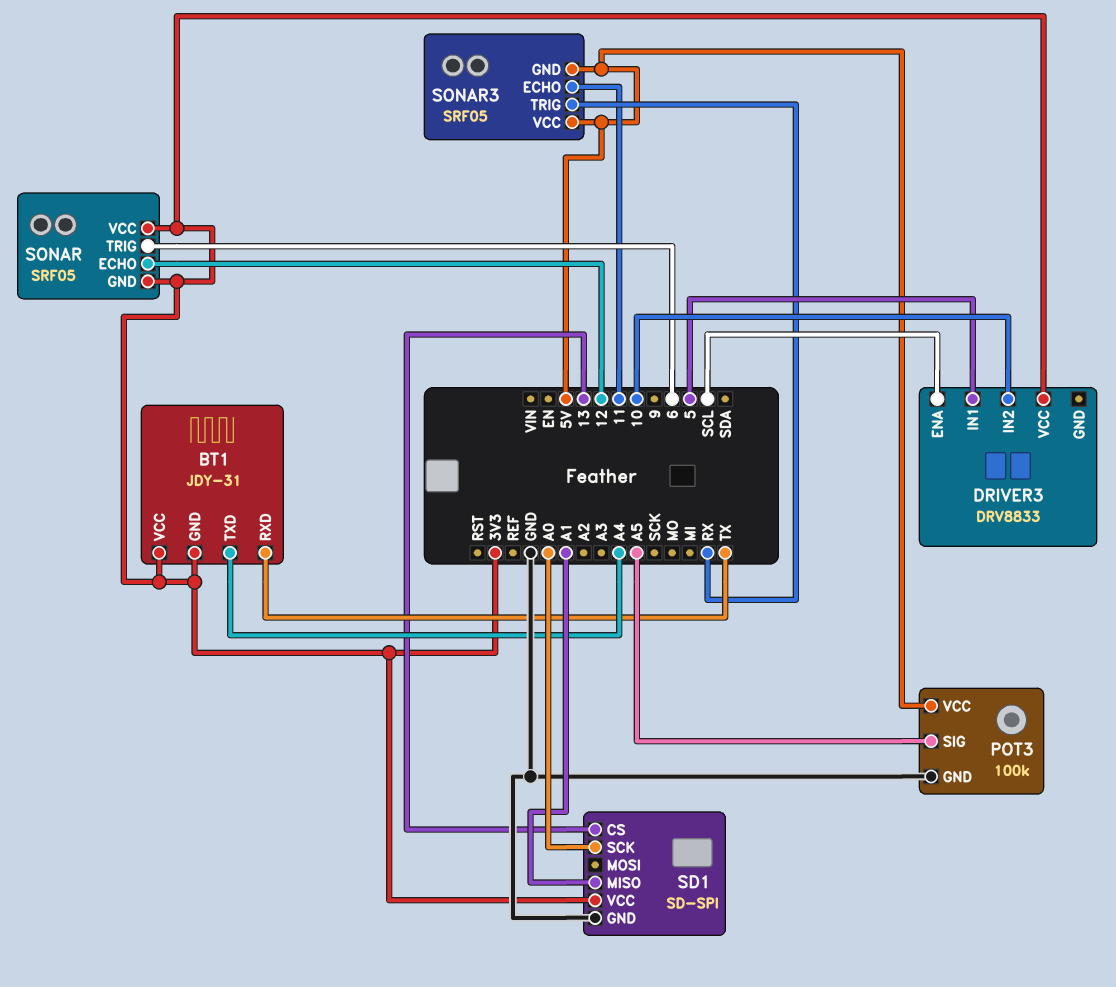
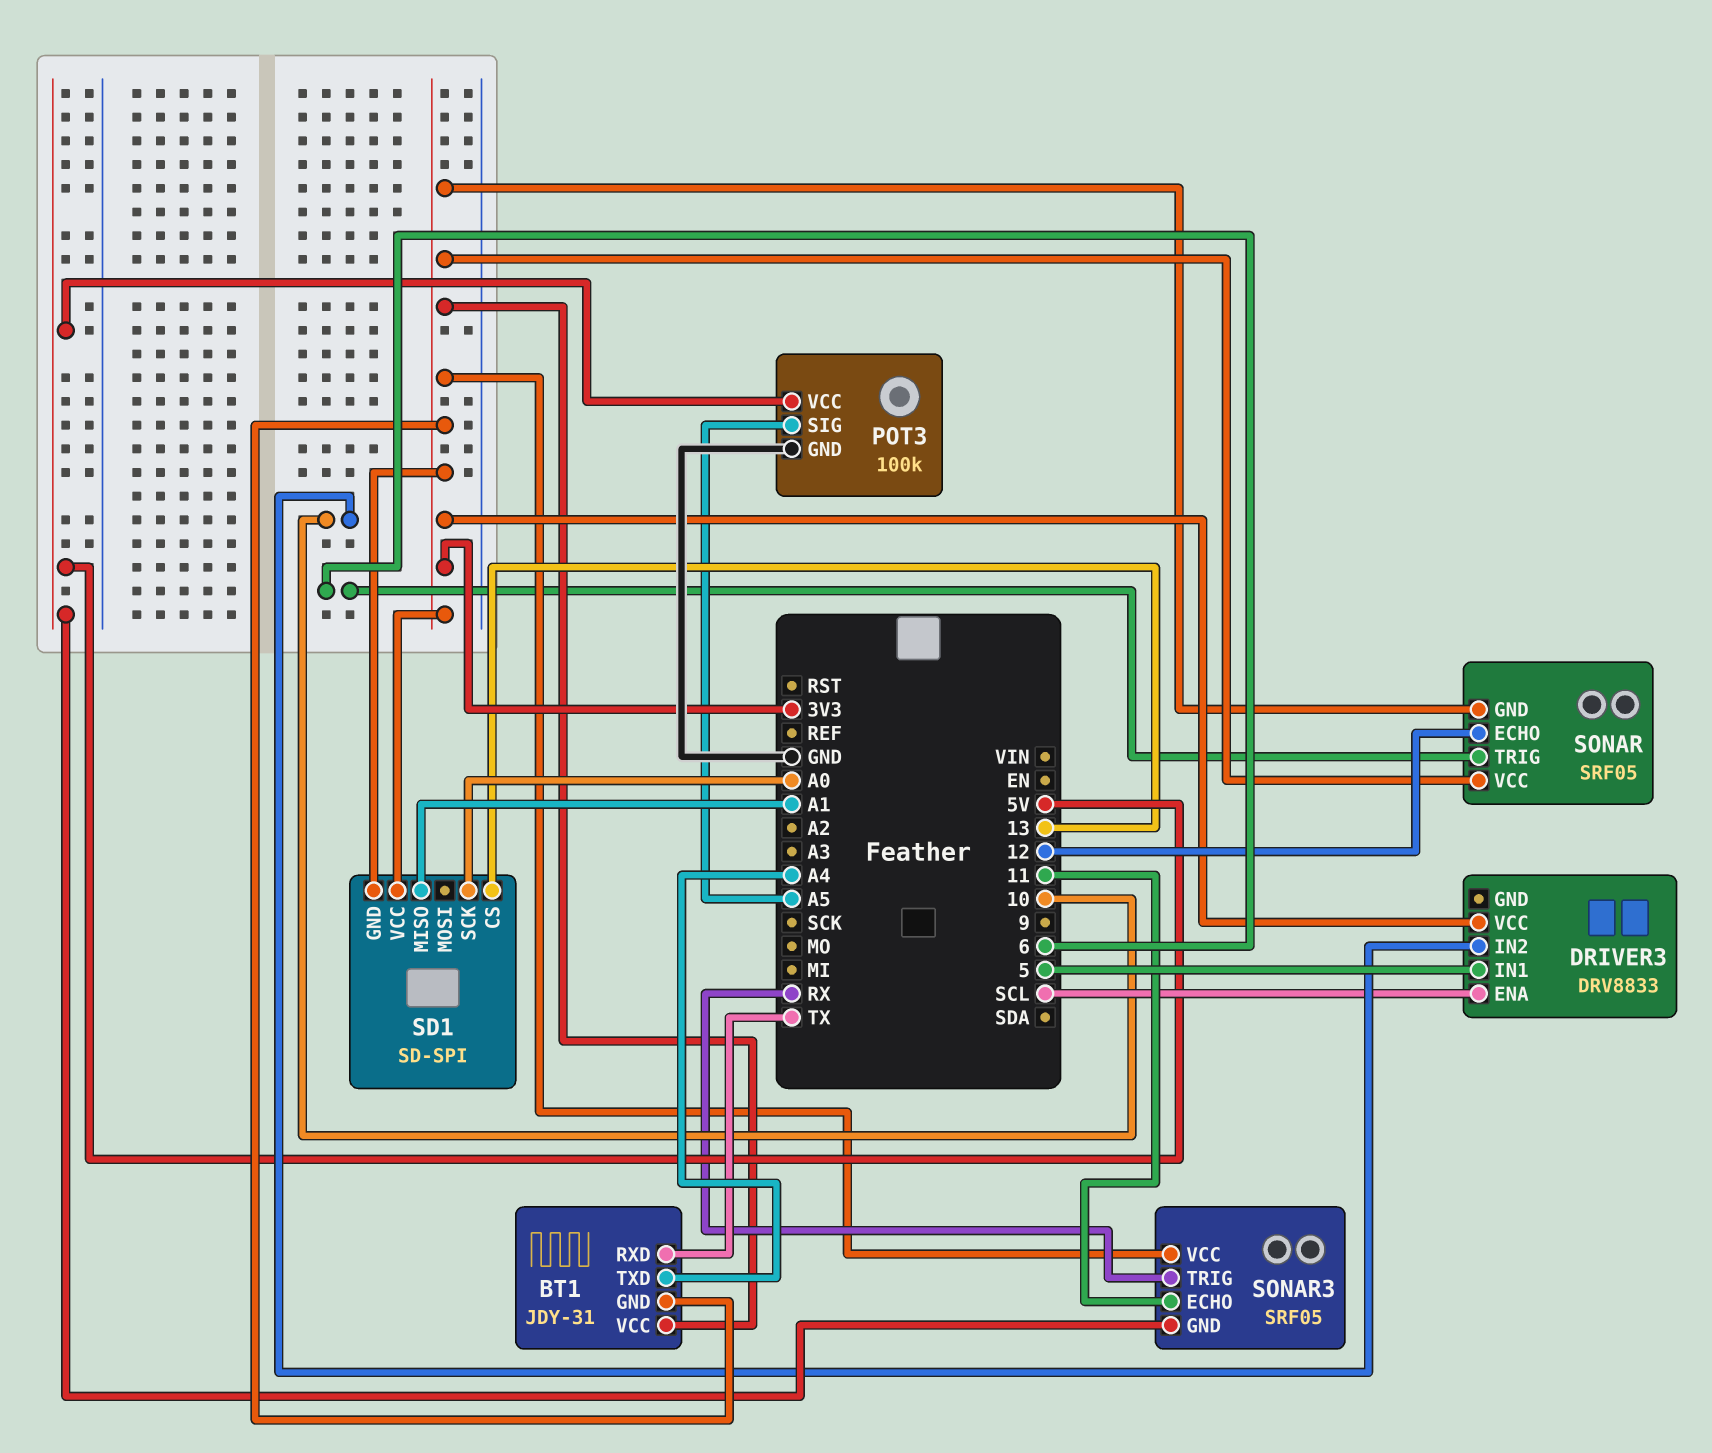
SD1 pin GND: GND -> 3V3
SONAR3 pin VCC: 5V -> 3V3

